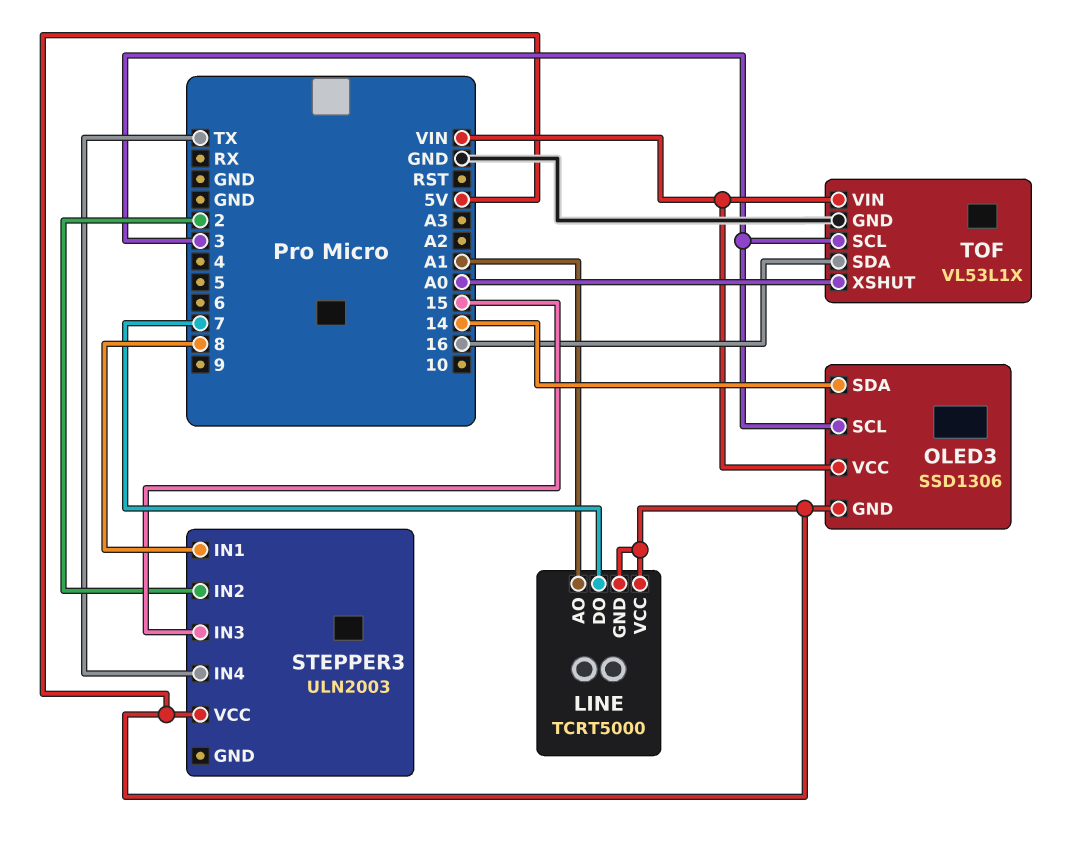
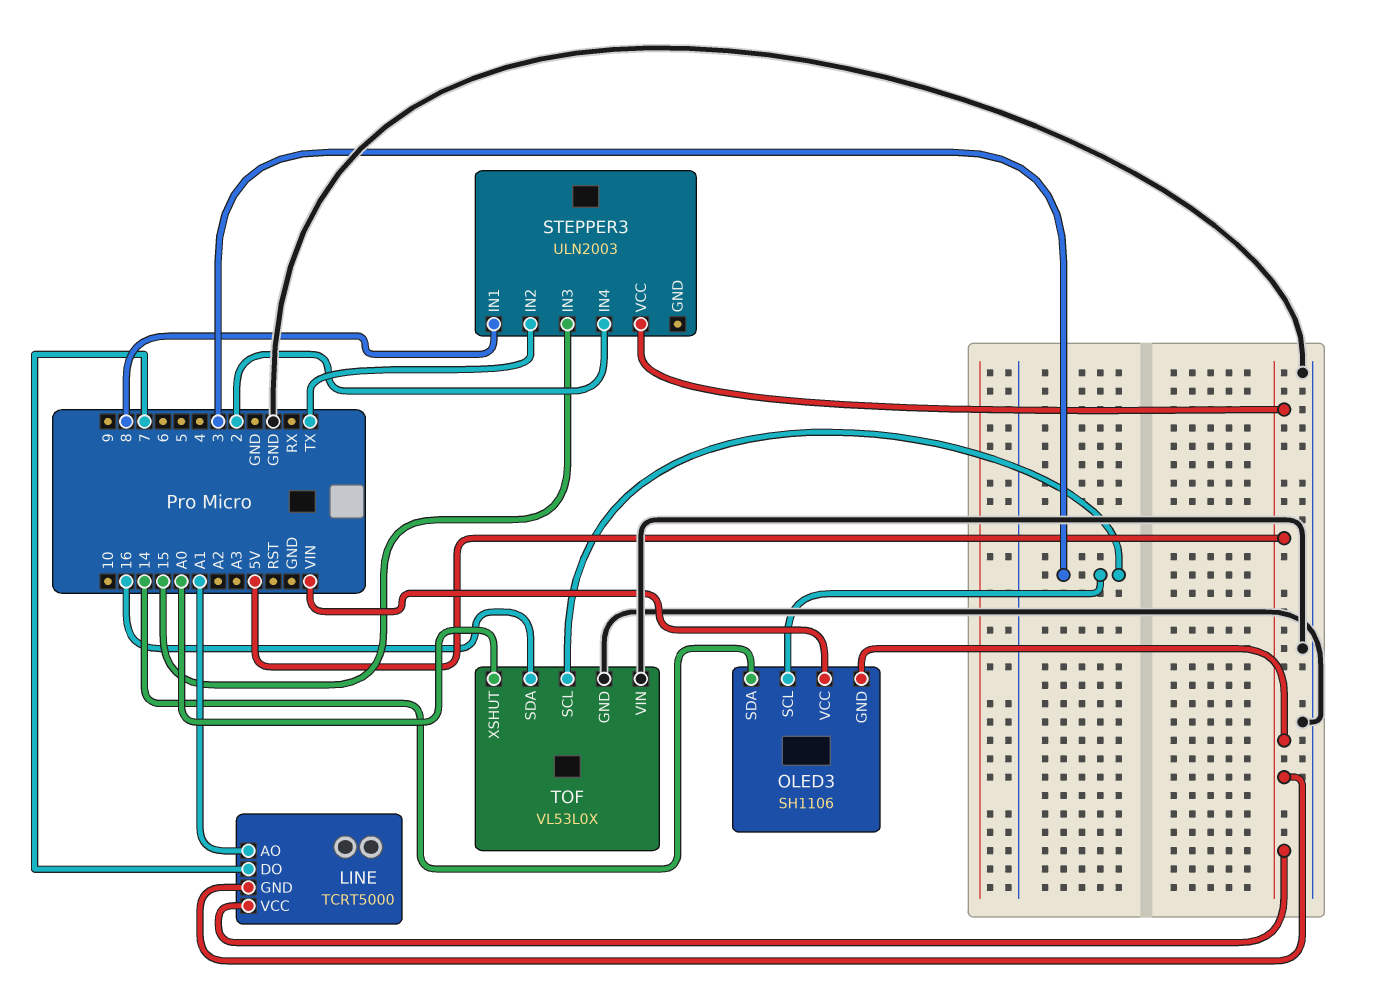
OLED3: SSD1306 -> SH1106
STEPPER3 pin IN2: 2 -> TX
STEPPER3 pin IN4: TX -> 2
TOF: VL53L1X -> VL53L0X
TOF pin VIN: VIN -> GND

